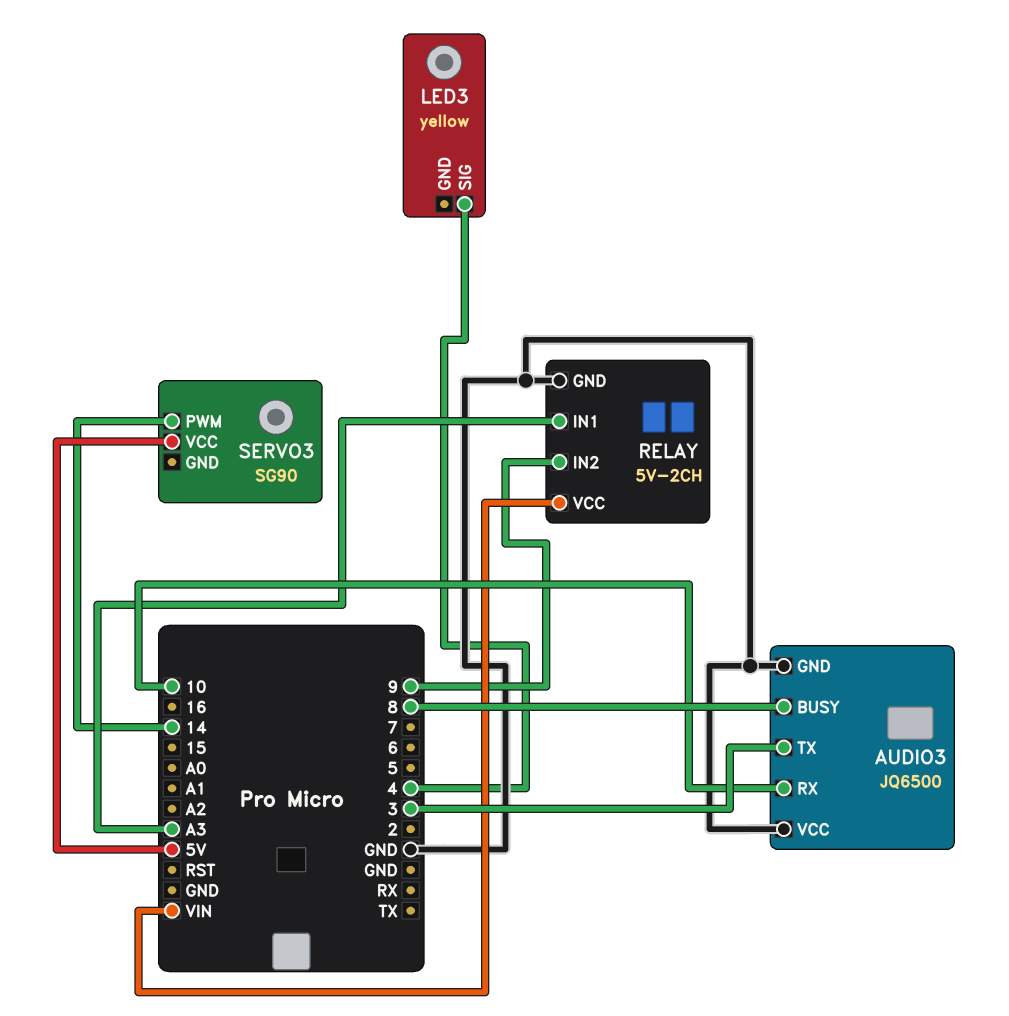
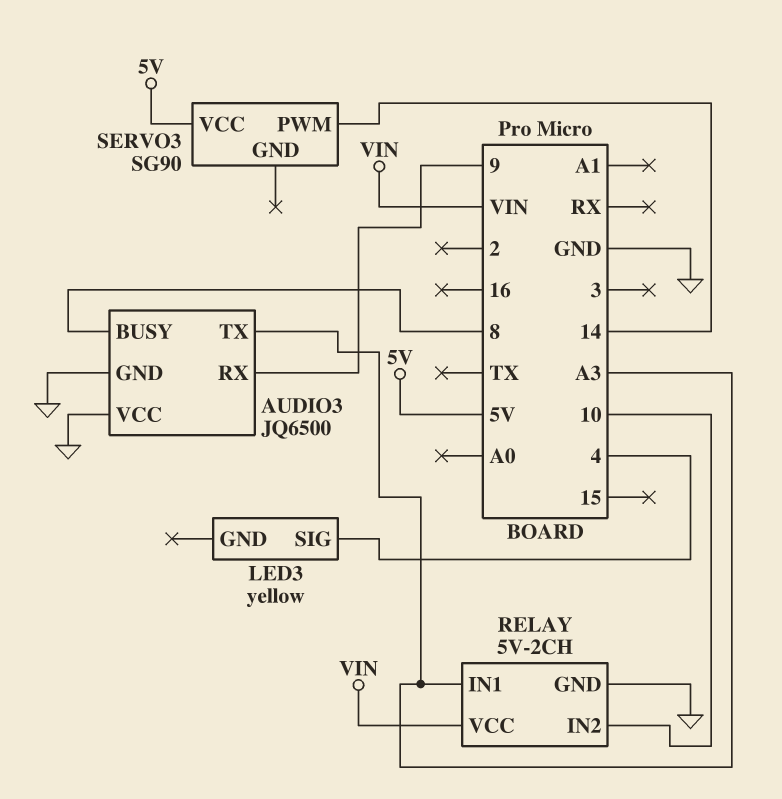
AUDIO3 pin RX: 10 -> 9
AUDIO3 pin TX: 3 -> A3
RELAY pin IN2: 9 -> 10

